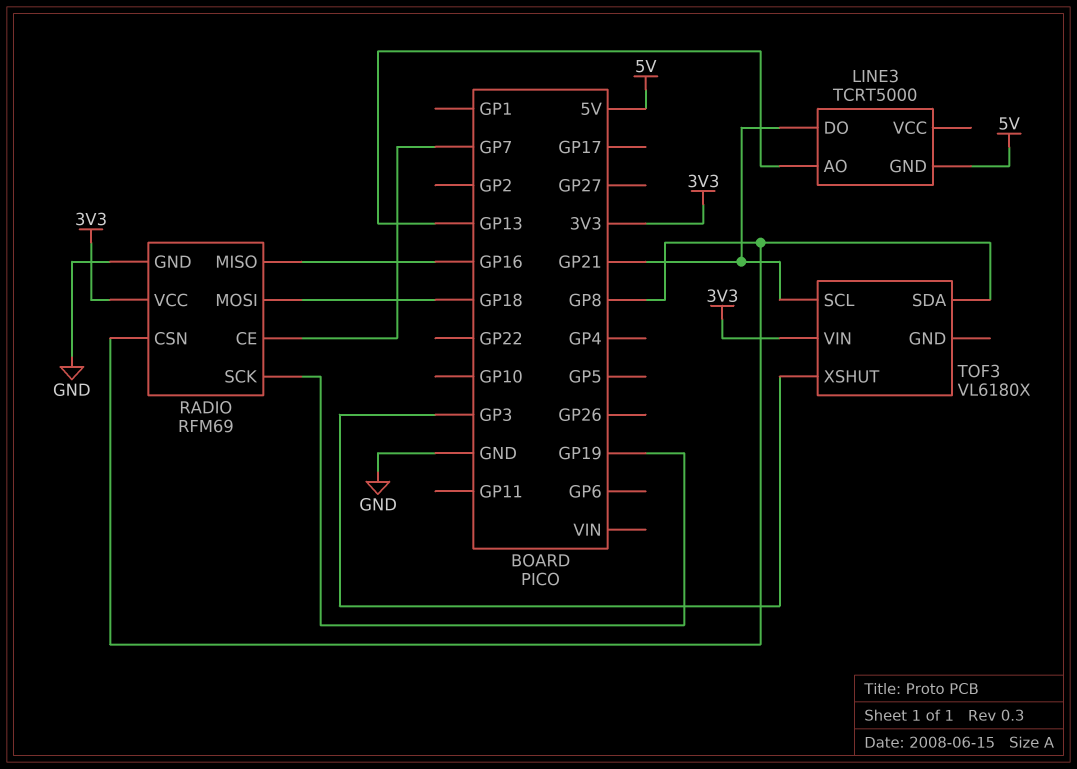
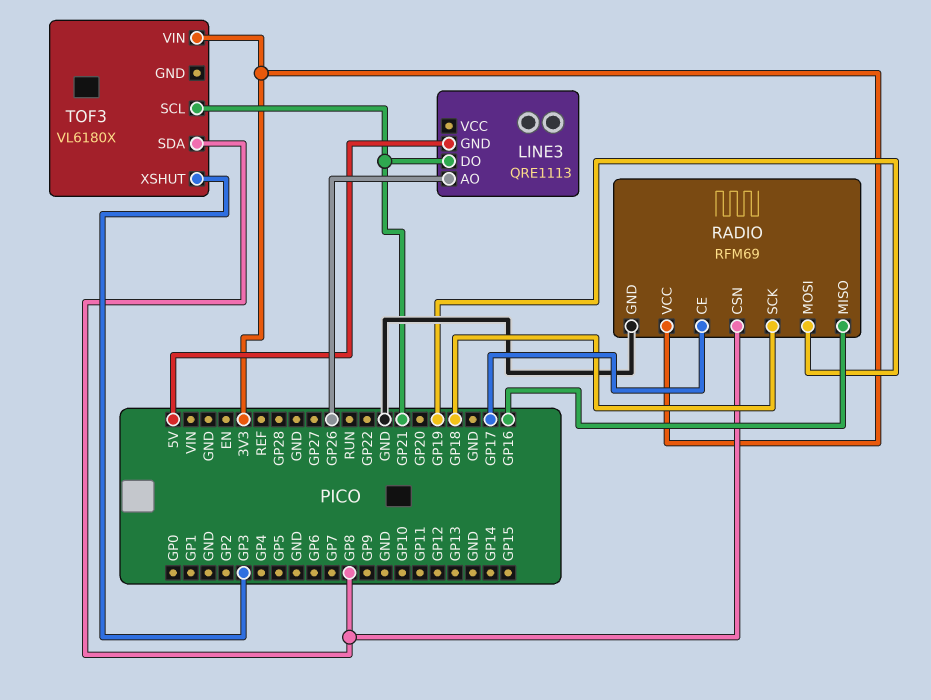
LINE3: TCRT5000 -> QRE1113
LINE3 pin AO: GP13 -> GP26
RADIO pin CE: GP7 -> GP17
RADIO pin MOSI: GP18 -> GP19
RADIO pin SCK: GP19 -> GP18

